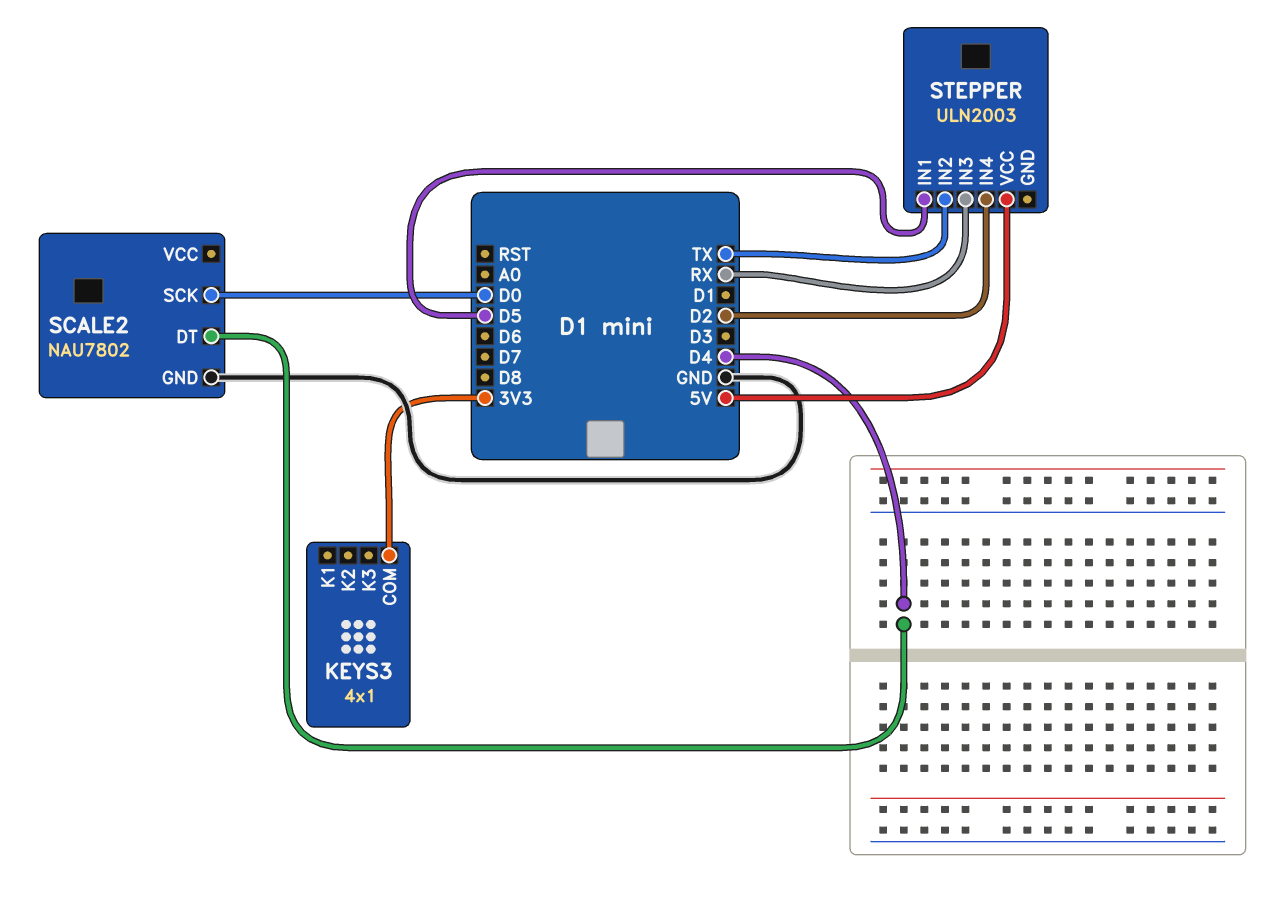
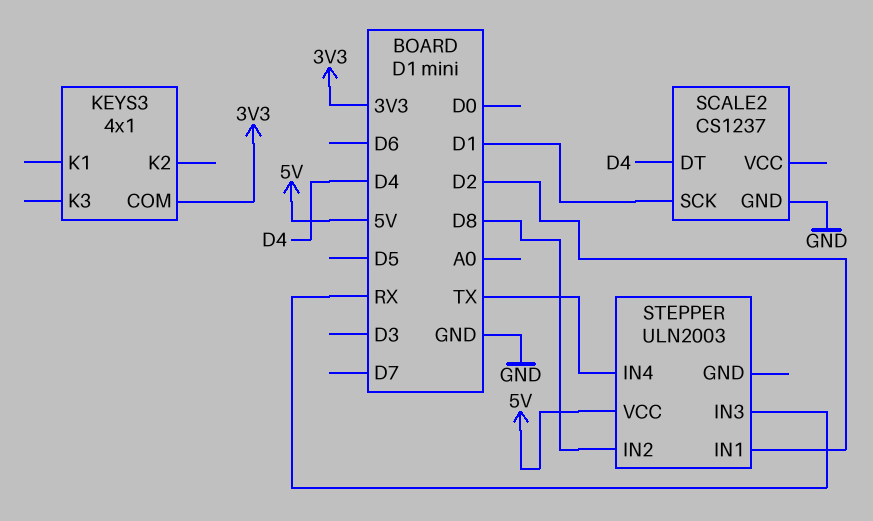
SCALE2: NAU7802 -> CS1237
SCALE2 pin SCK: D0 -> D1
STEPPER pin IN1: D5 -> D2
STEPPER pin IN2: TX -> D8
STEPPER pin IN4: D2 -> TX

